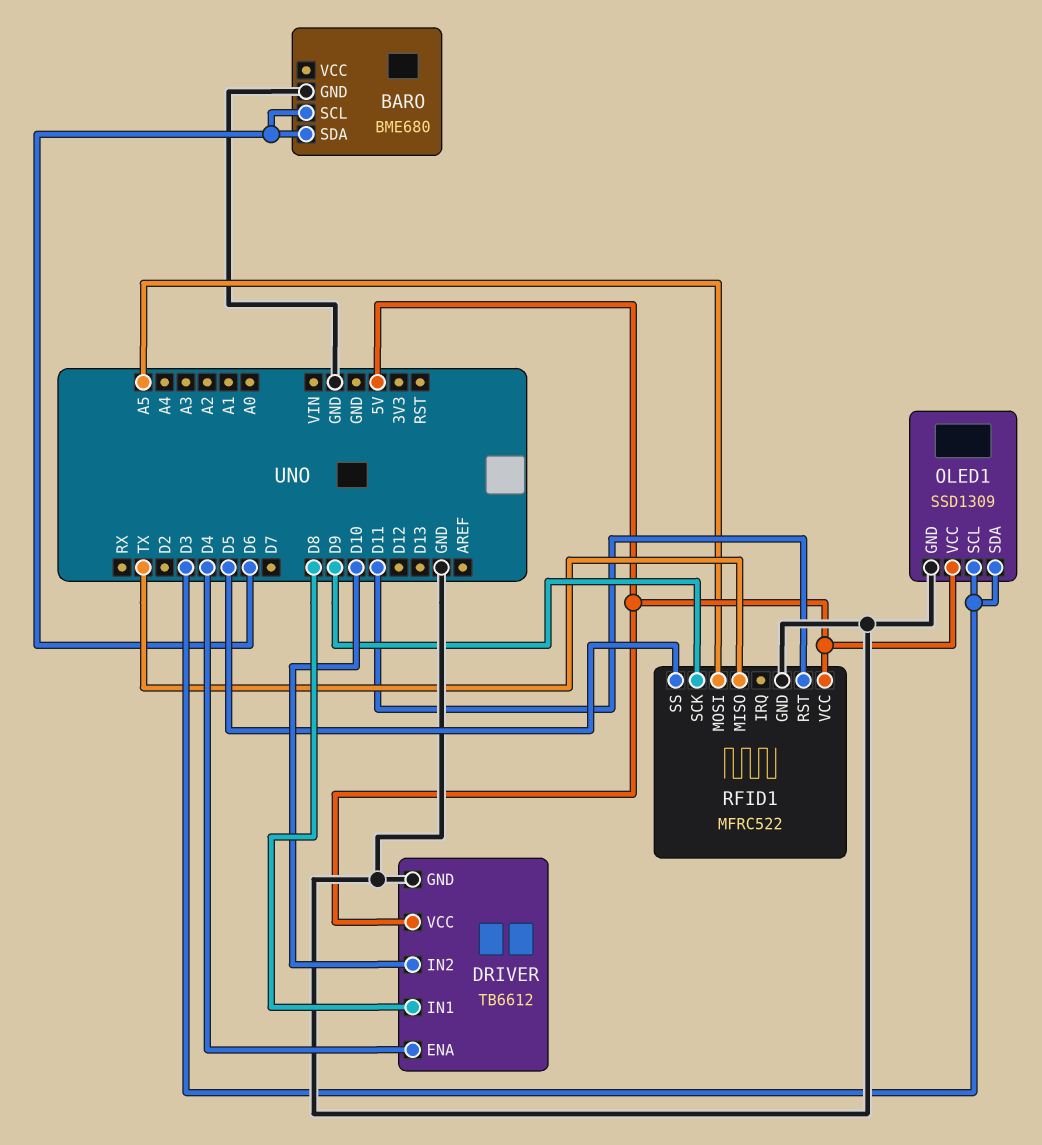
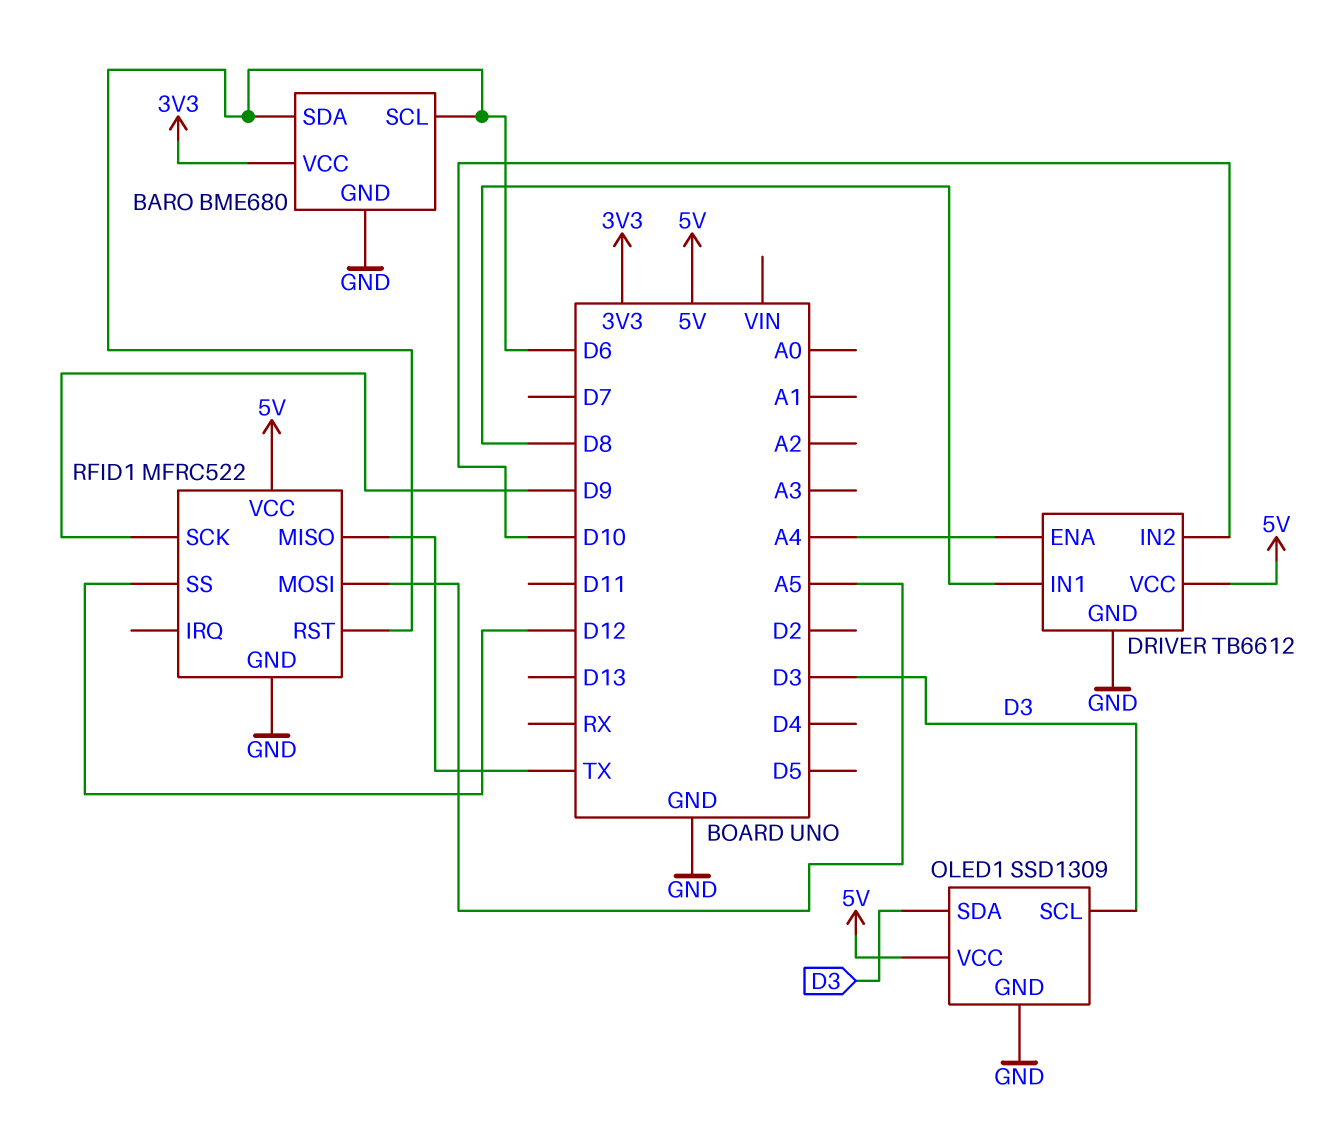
BARO pin VCC: none -> 3V3
DRIVER pin ENA: D4 -> A4
RFID1 pin RST: D11 -> D6
RFID1 pin SS: D5 -> D12

